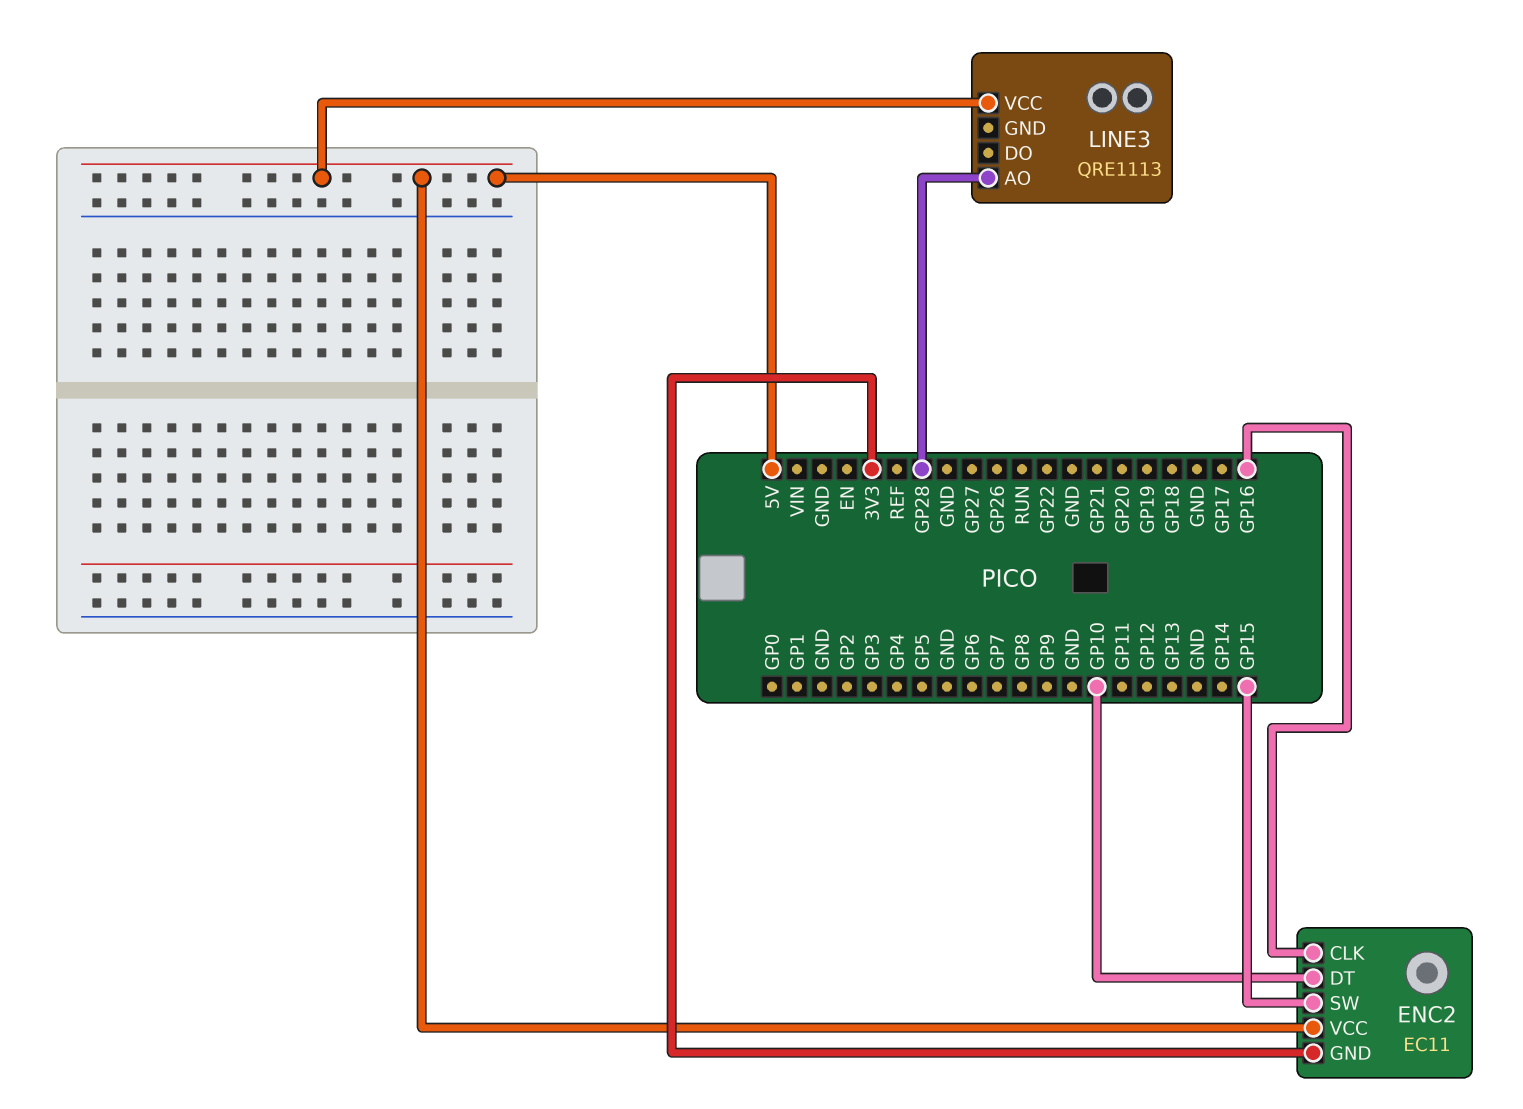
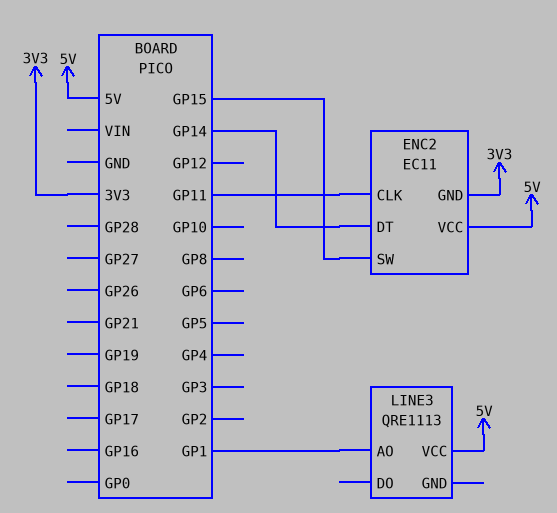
ENC2 pin CLK: GP16 -> GP11
ENC2 pin DT: GP10 -> GP14
LINE3 pin AO: GP28 -> GP1

